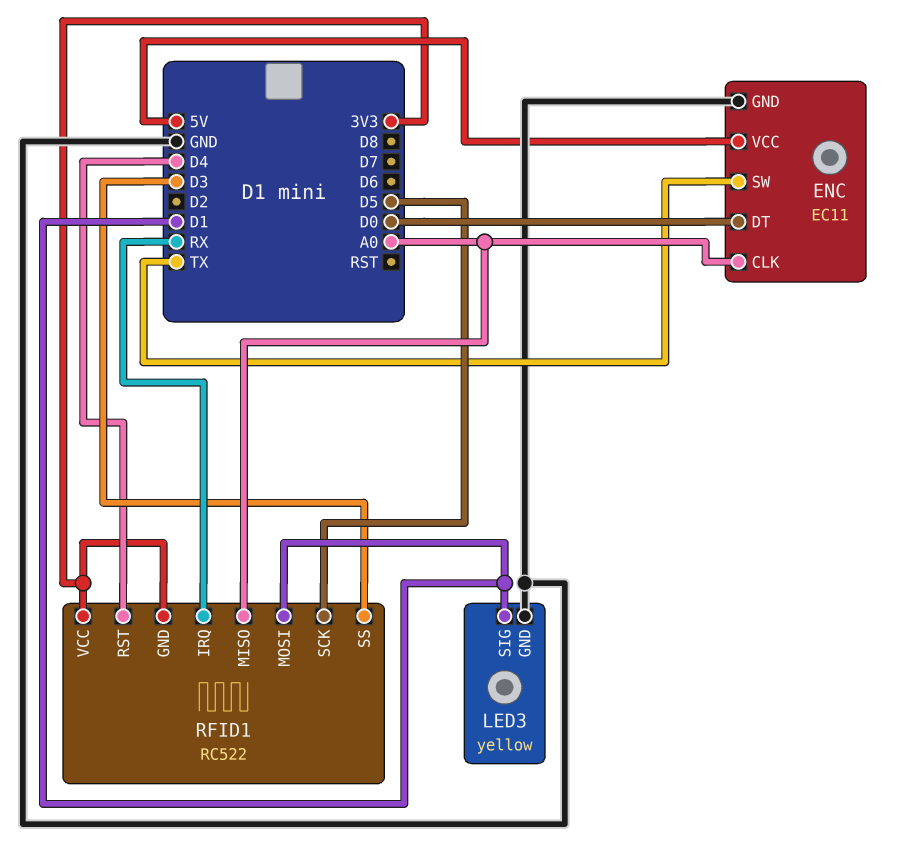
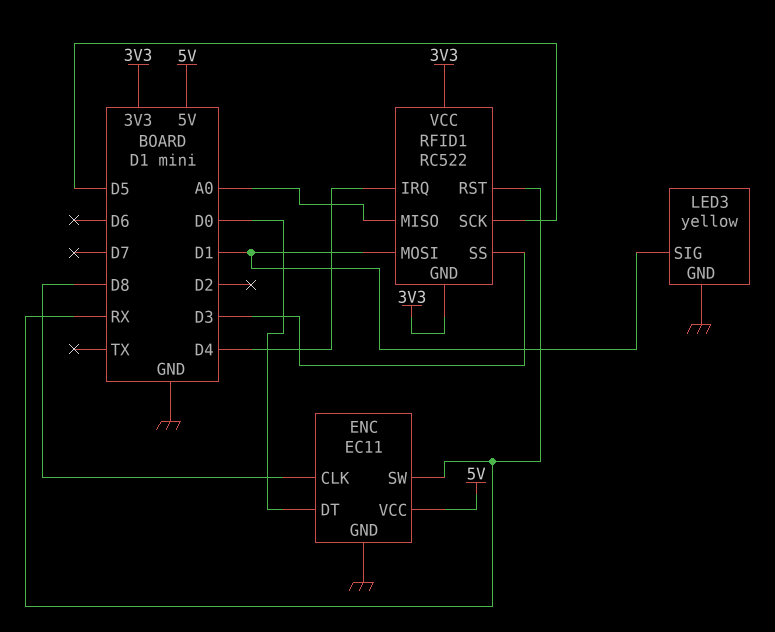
ENC pin CLK: A0 -> D8
ENC pin SW: TX -> RX
RFID1 pin IRQ: RX -> D4
RFID1 pin RST: D4 -> RX

